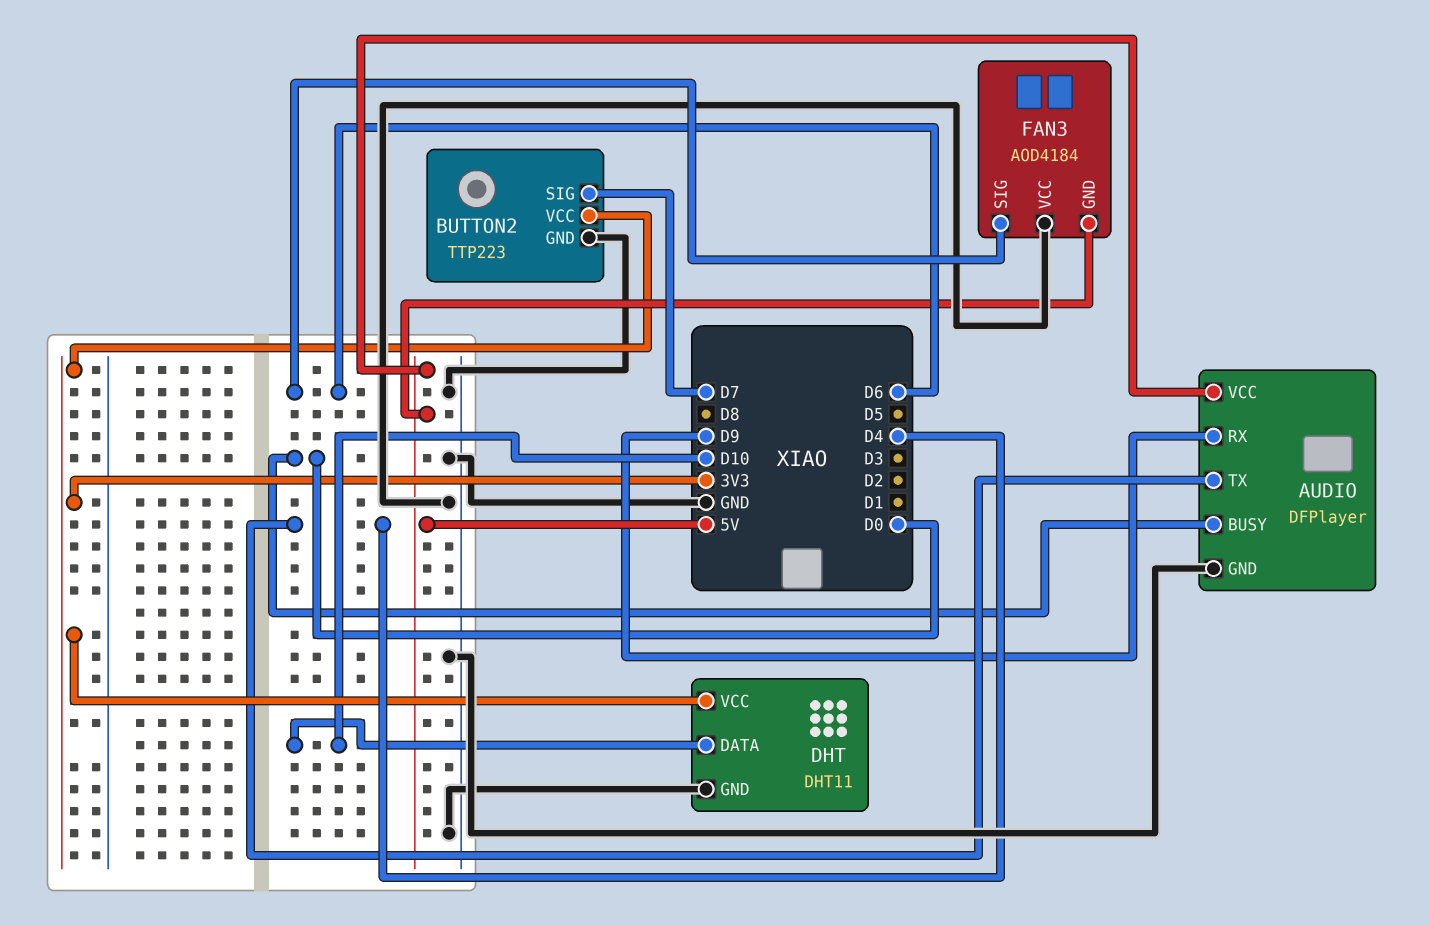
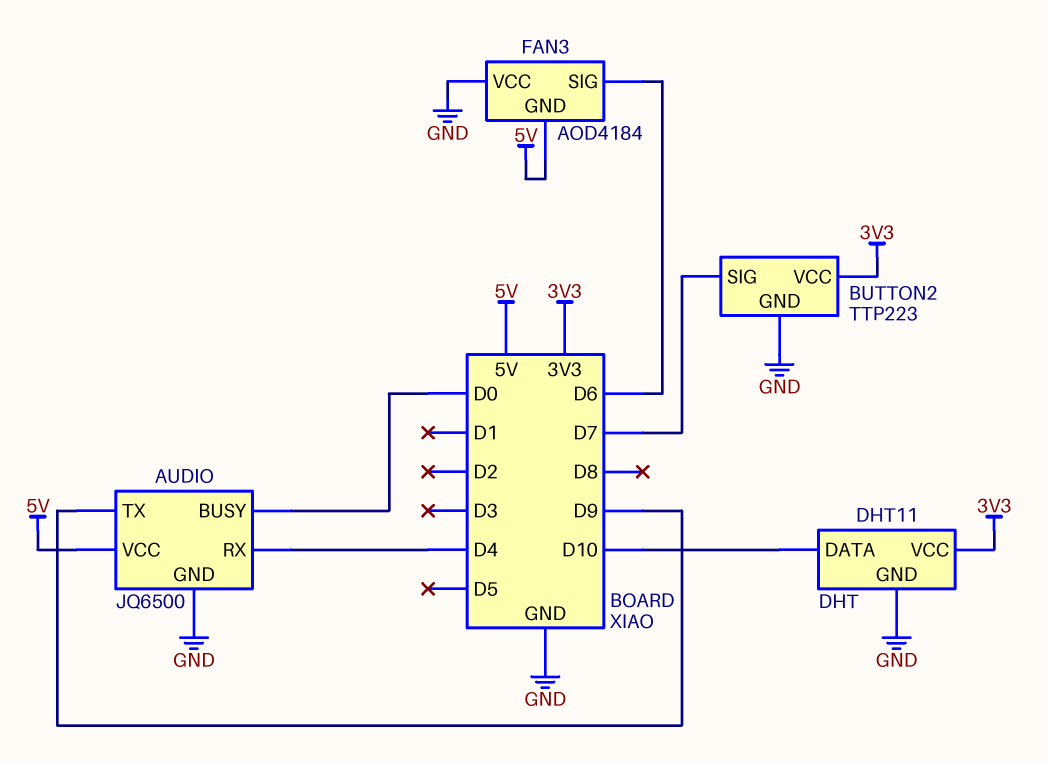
AUDIO: DFPlayer -> JQ6500
AUDIO pin RX: D9 -> D4
AUDIO pin TX: D4 -> D9

